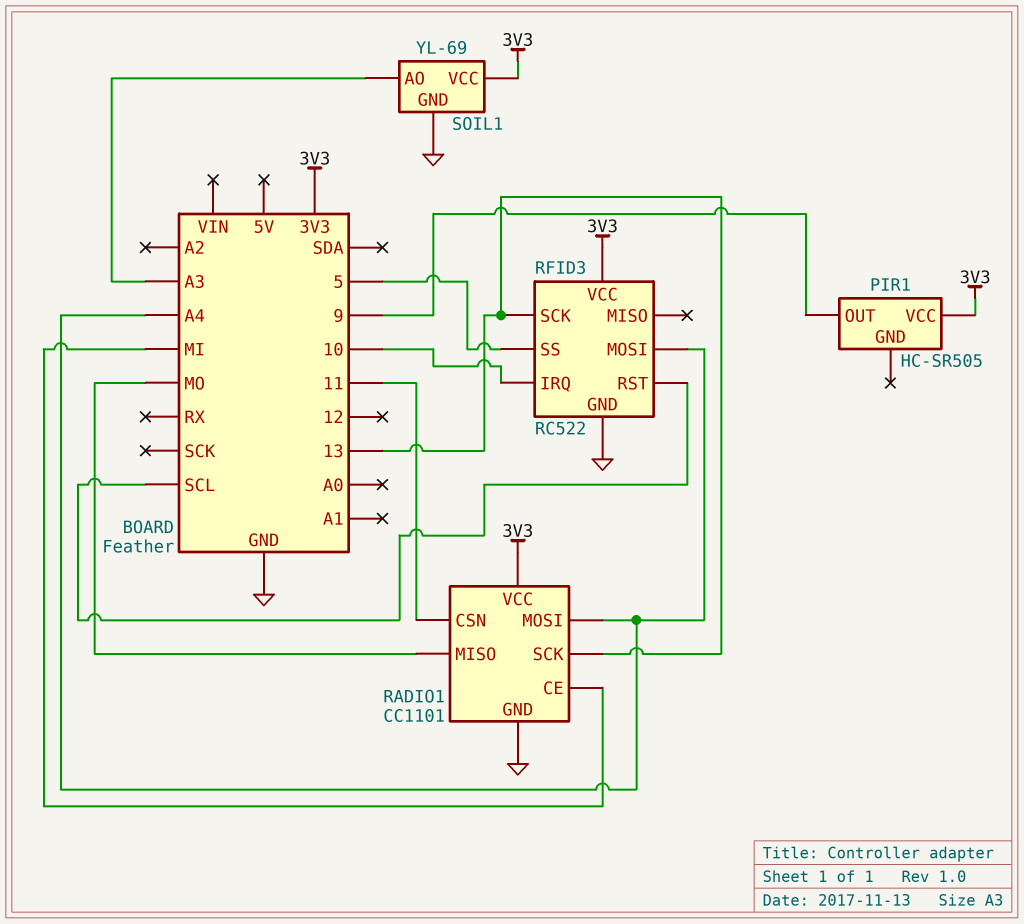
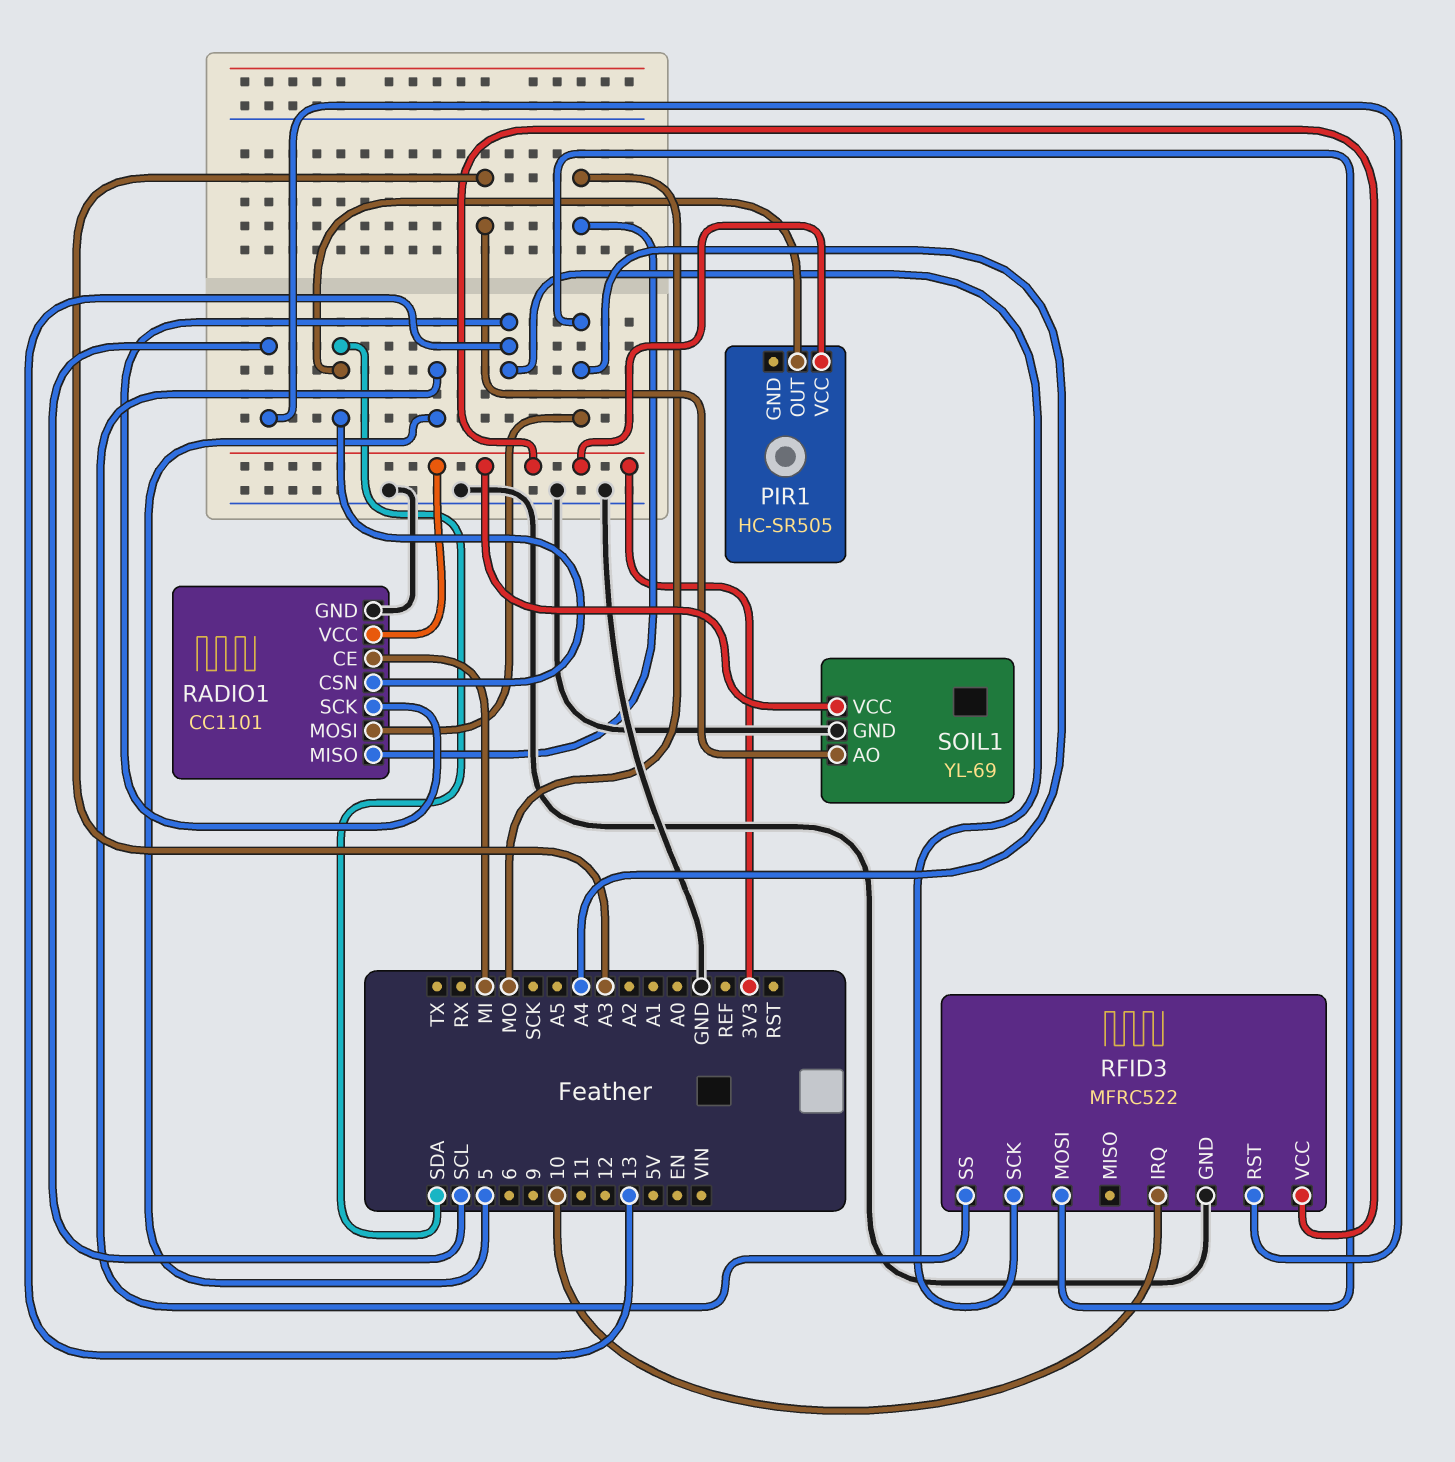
PIR1 pin OUT: 9 -> SDA
RADIO1 pin CSN: 11 -> SDA
RFID3: RC522 -> MFRC522

